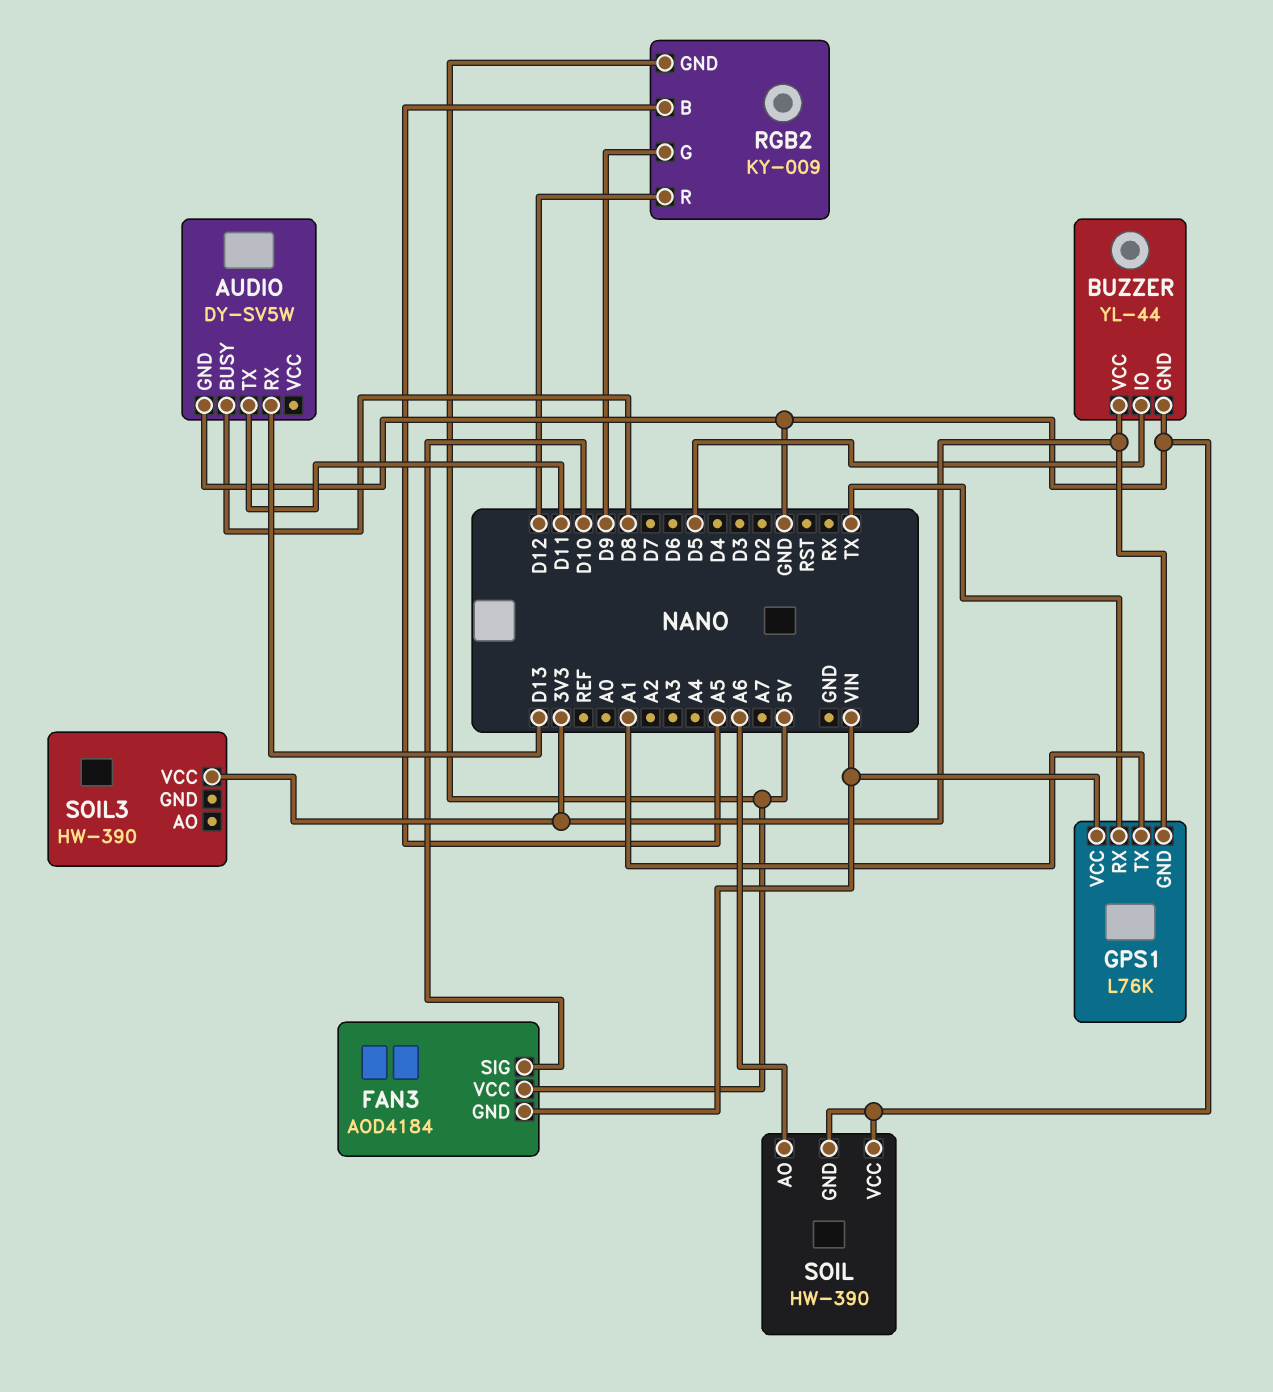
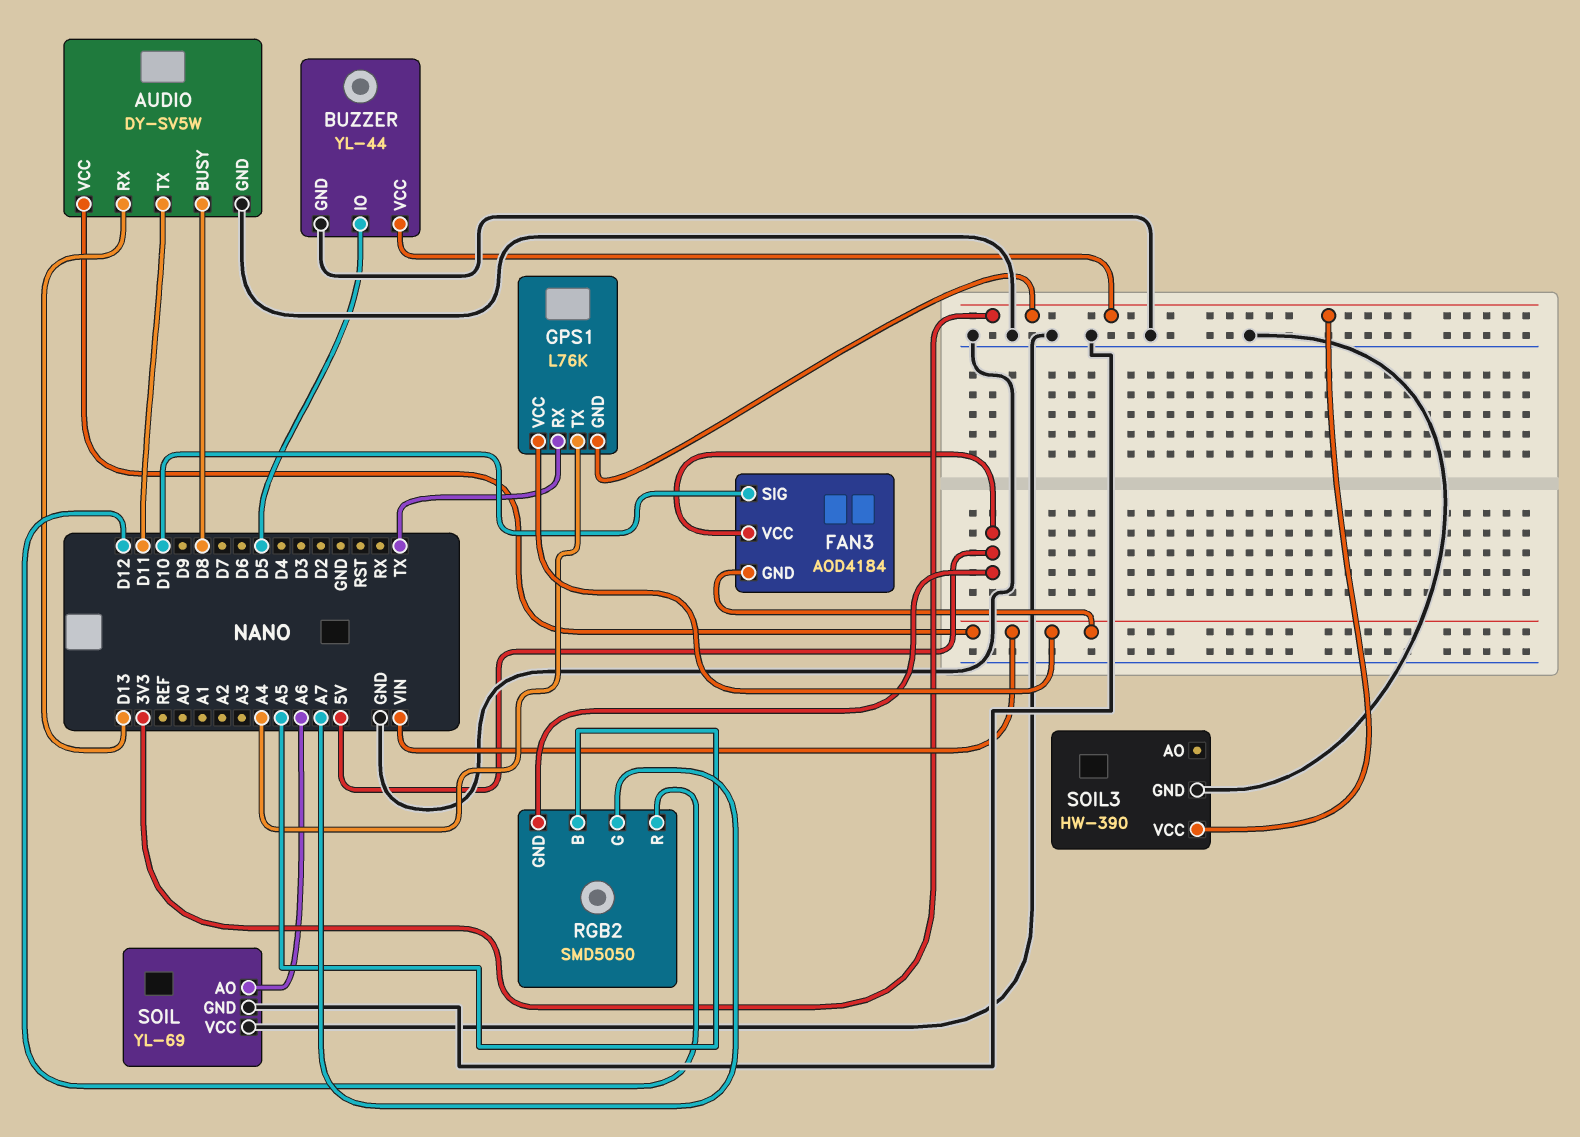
AUDIO pin VCC: none -> VIN
GPS1 pin TX: A1 -> A4
RGB2: KY-009 -> SMD5050
RGB2 pin G: D9 -> A7
SOIL: HW-390 -> YL-69
SOIL3 pin GND: none -> GND

